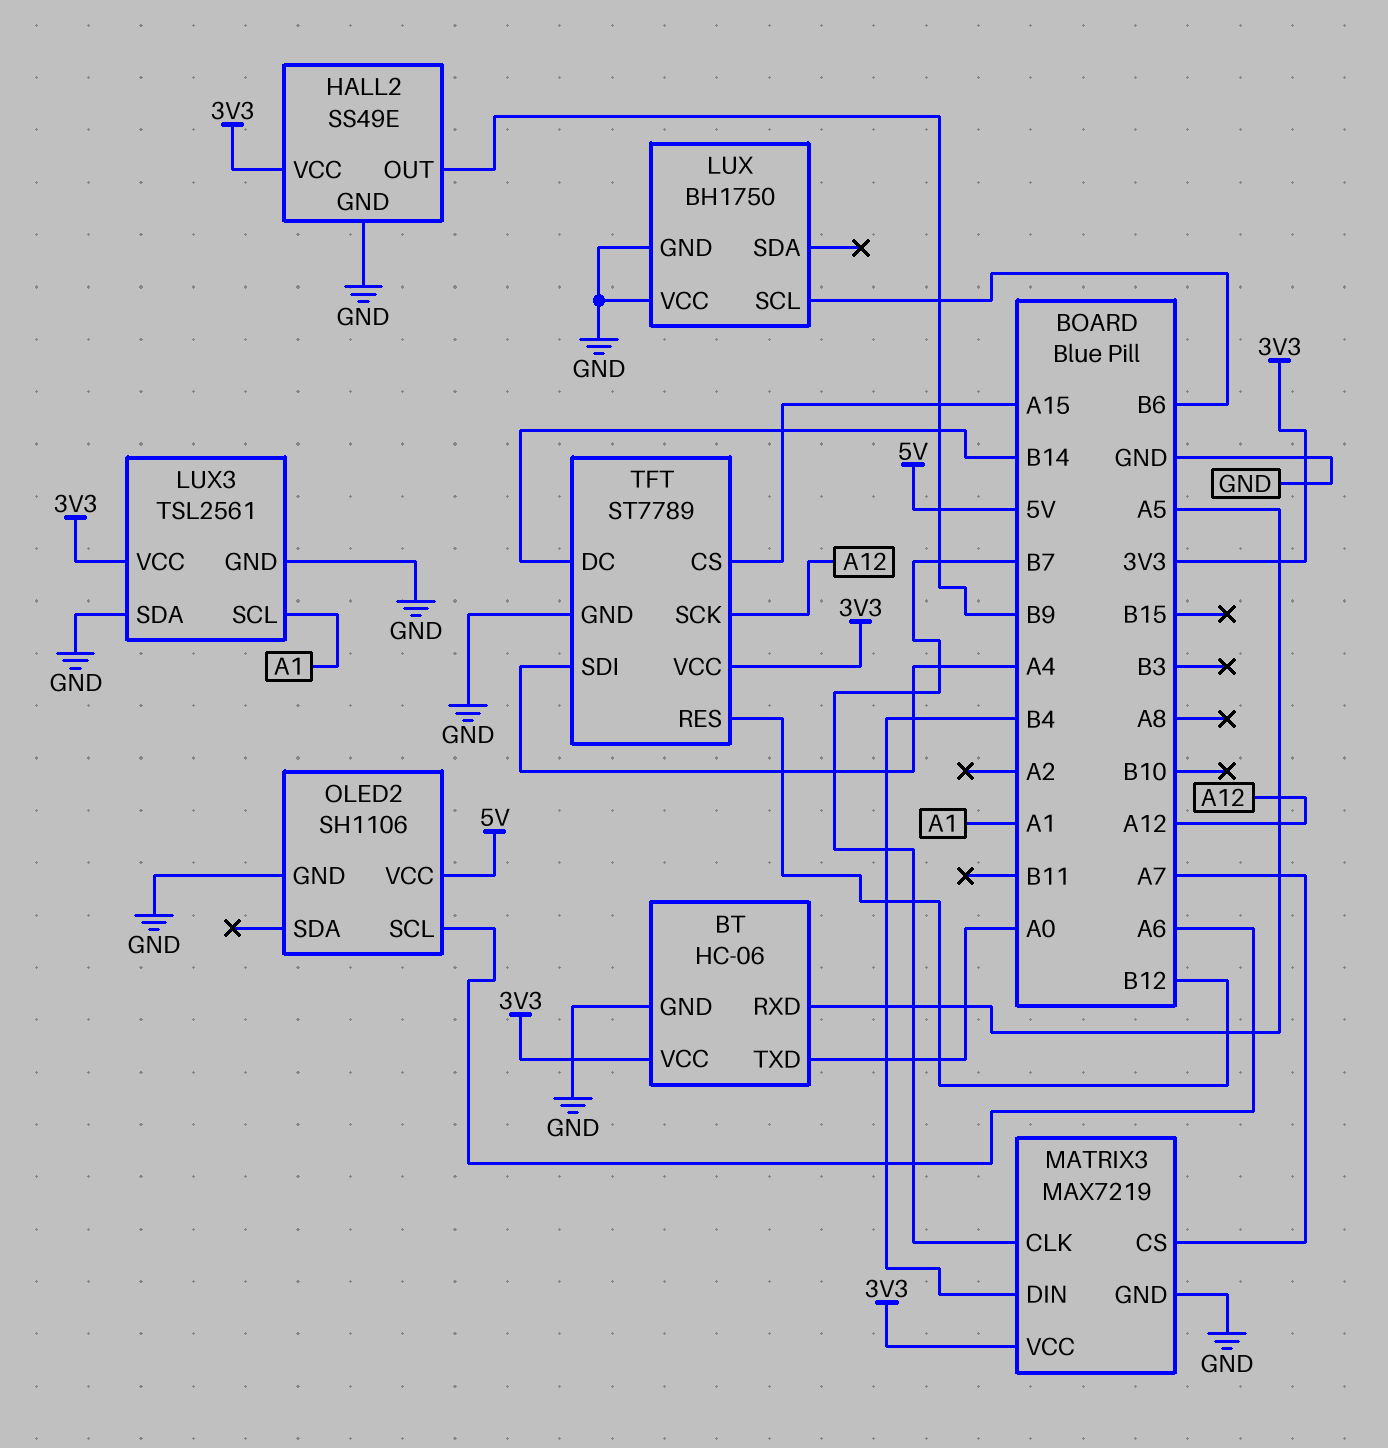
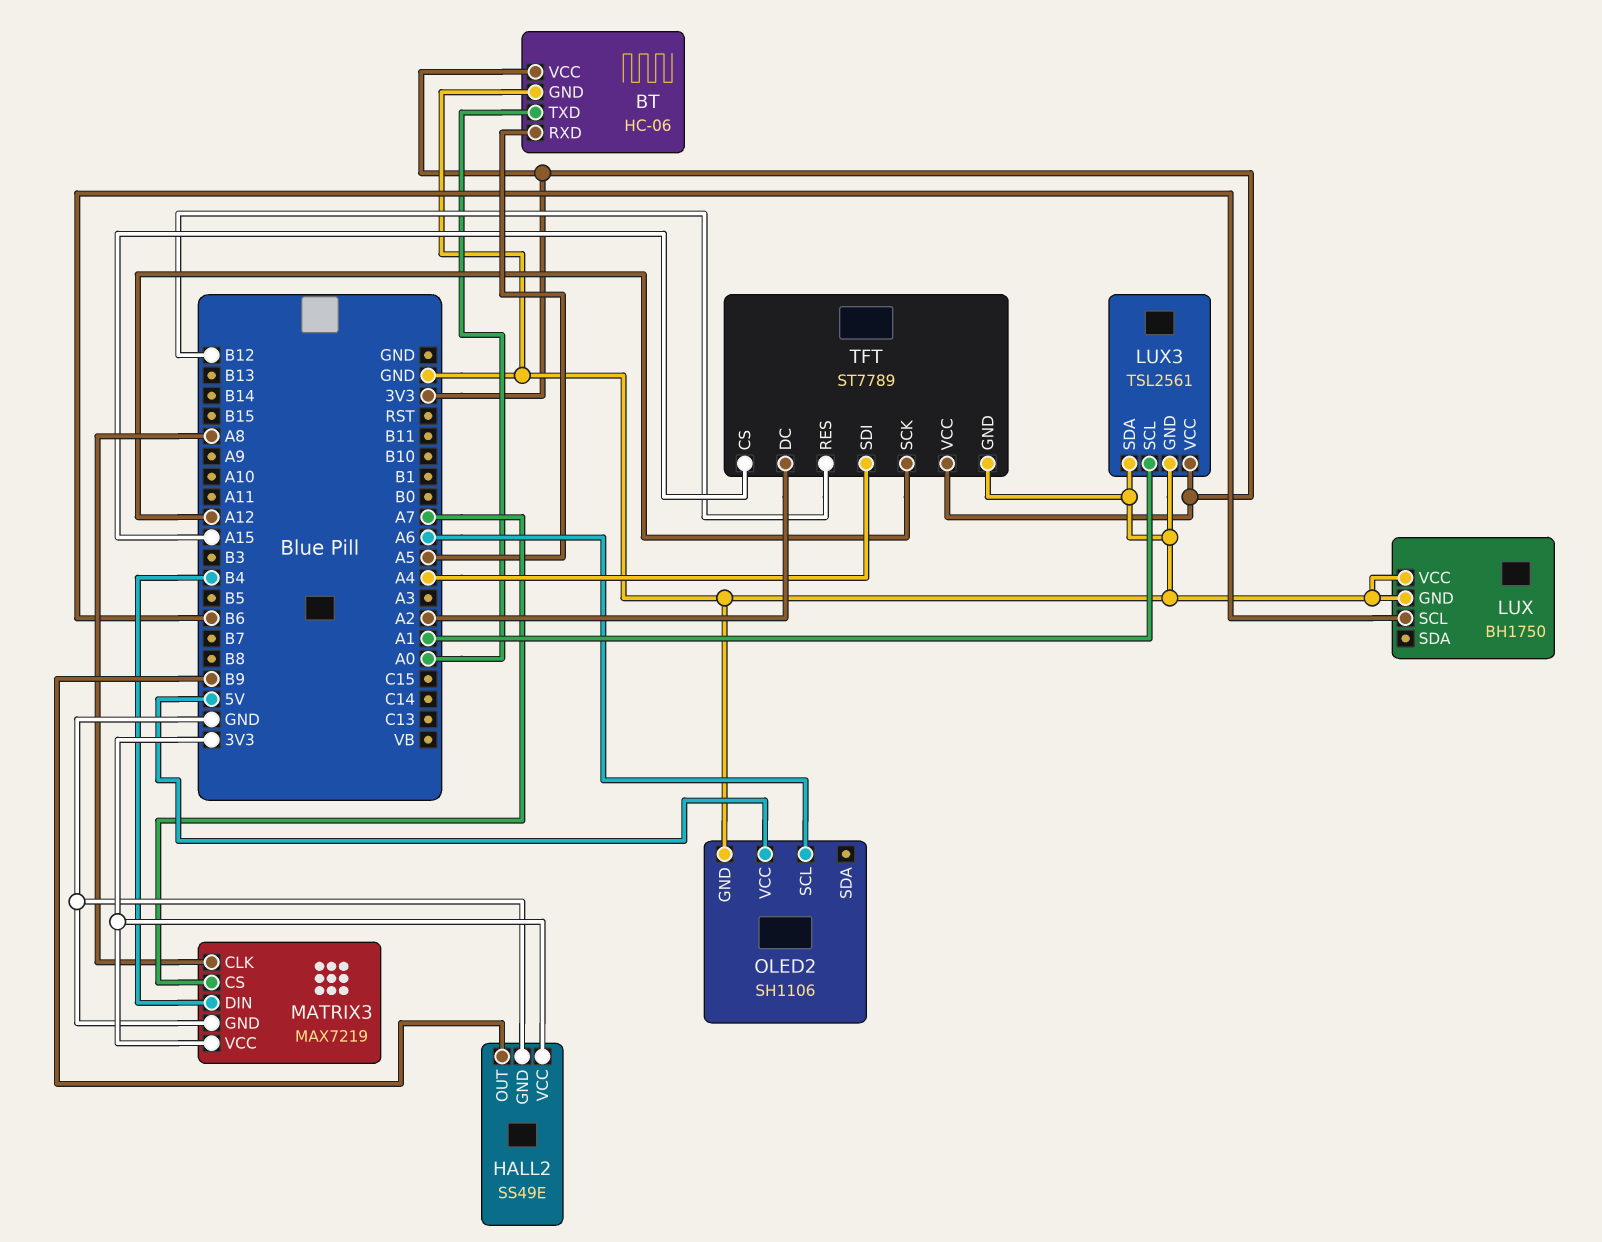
MATRIX3 pin CLK: B7 -> A8
TFT pin DC: B14 -> A2

